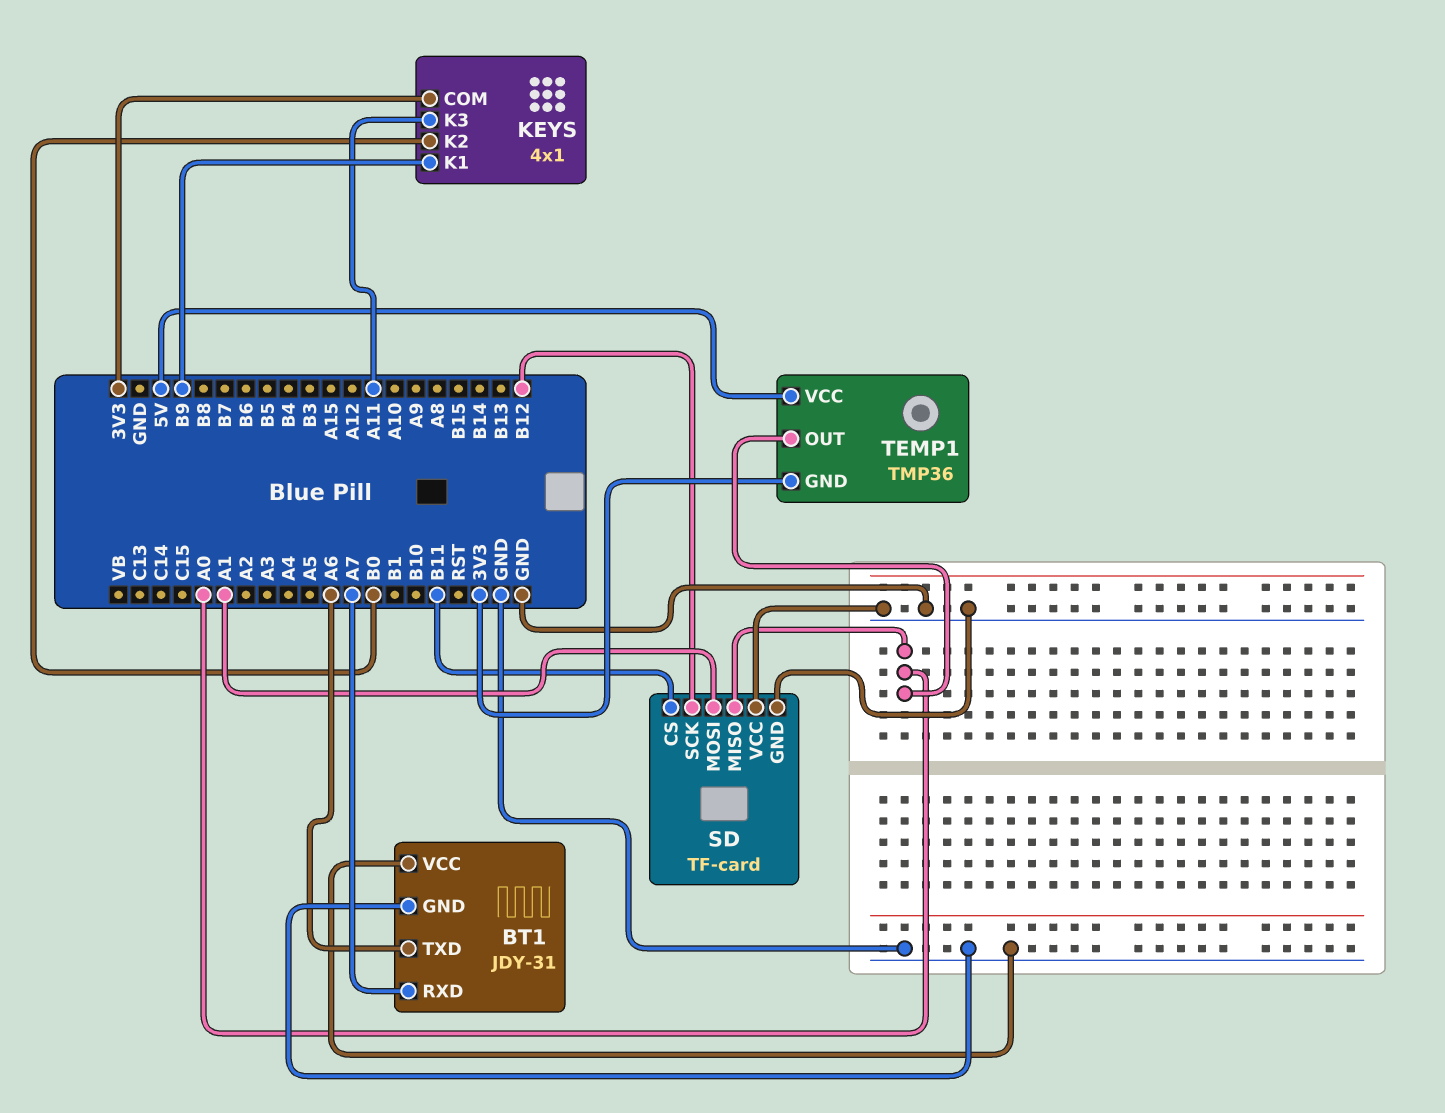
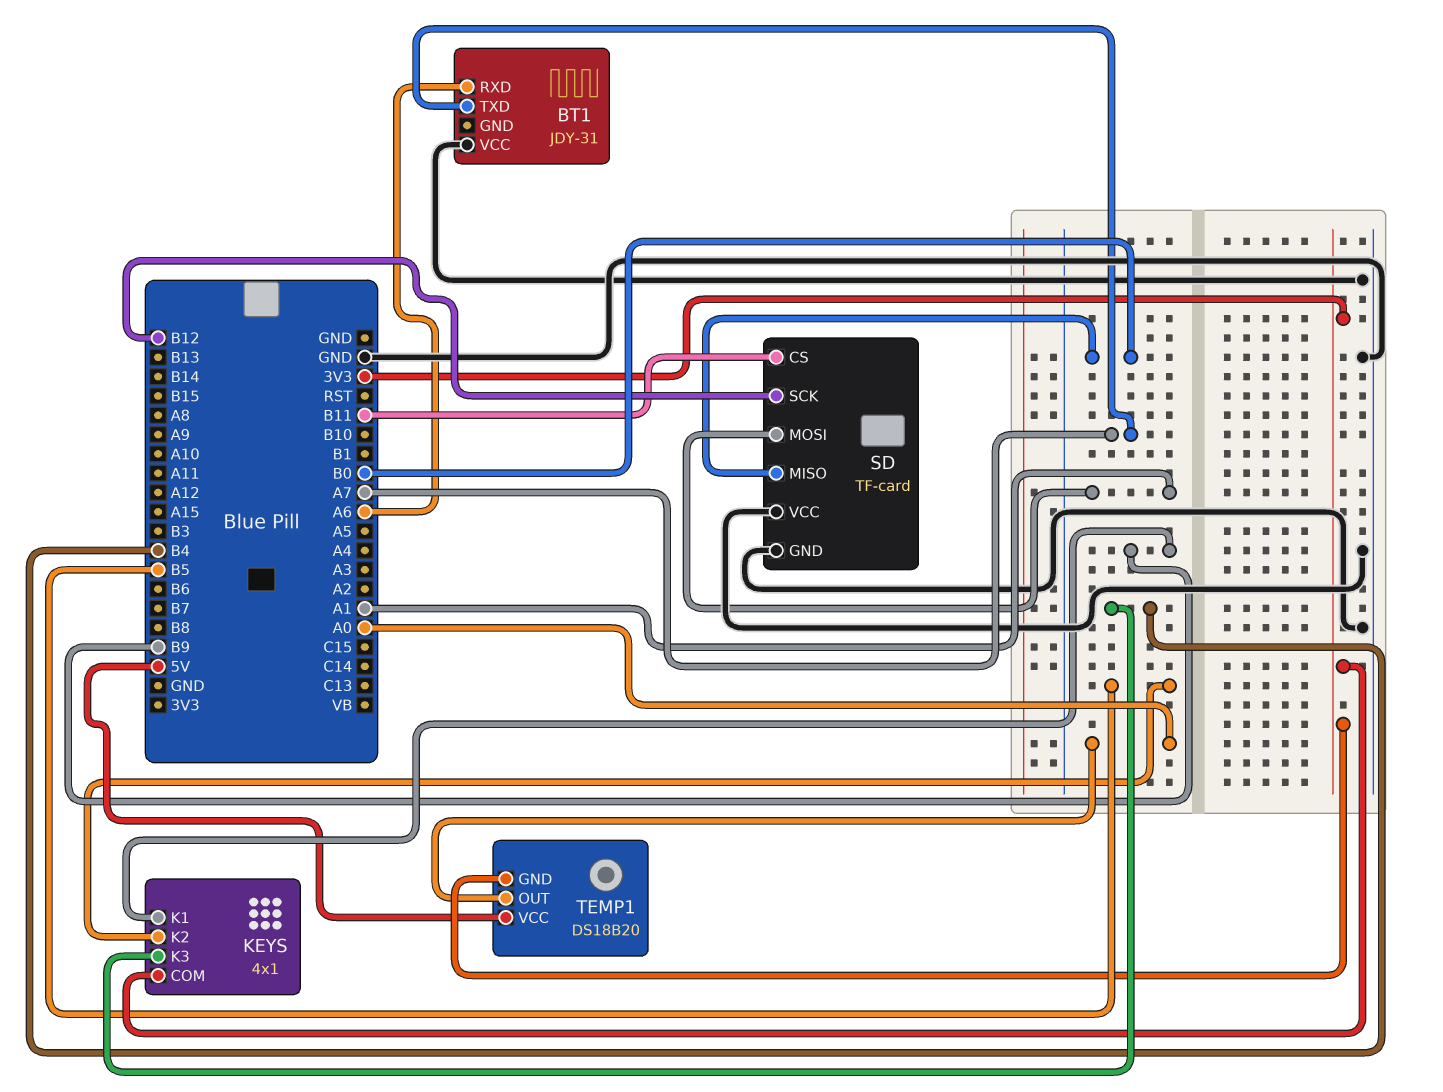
BT1 pin GND: GND -> none
BT1 pin RXD: A7 -> A6
BT1 pin TXD: A6 -> A7
KEYS pin K2: B0 -> B5
KEYS pin K3: A11 -> B4
SD pin MISO: A0 -> B0
TEMP1: TMP36 -> DS18B20

